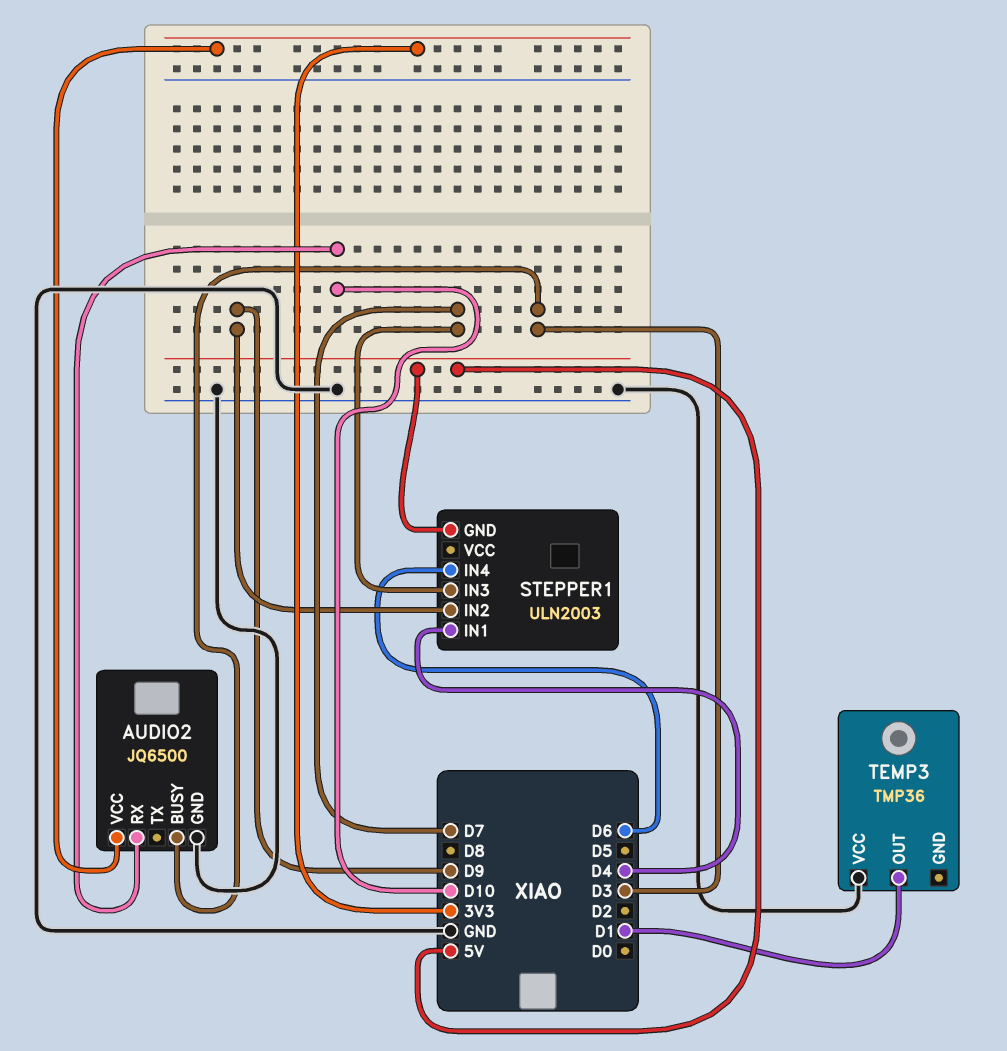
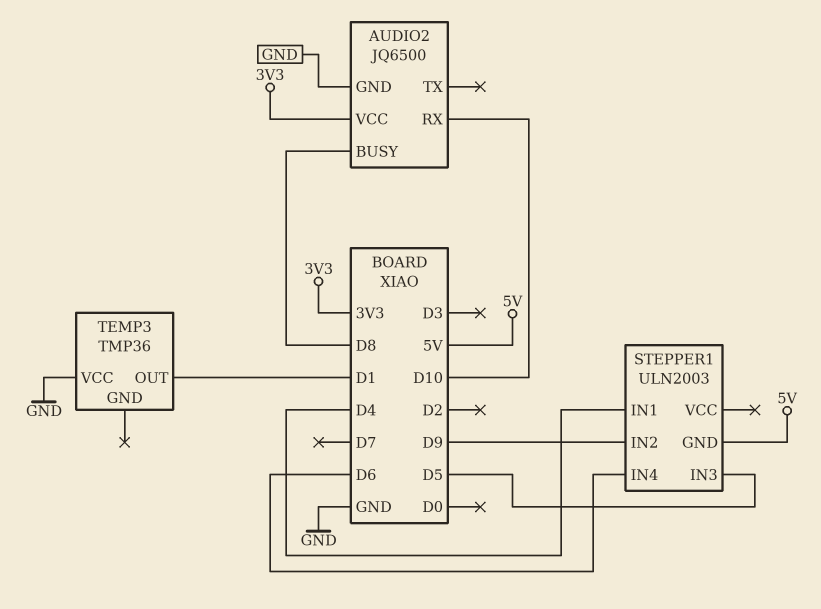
AUDIO2 pin BUSY: D3 -> D8
STEPPER1 pin IN3: D7 -> D5

